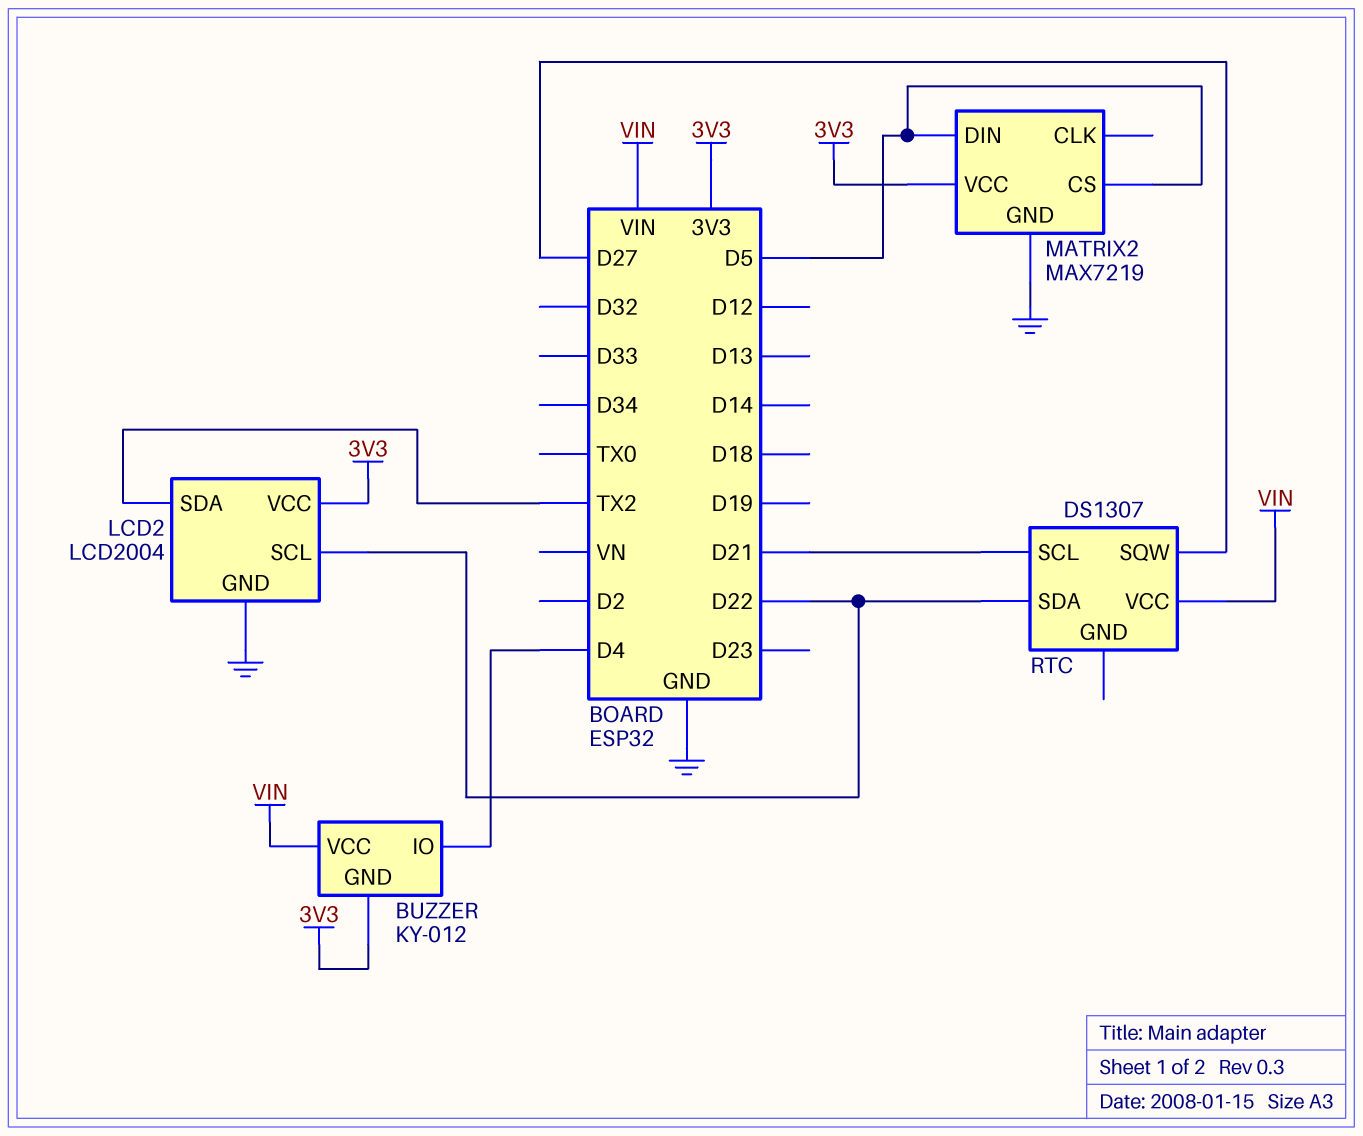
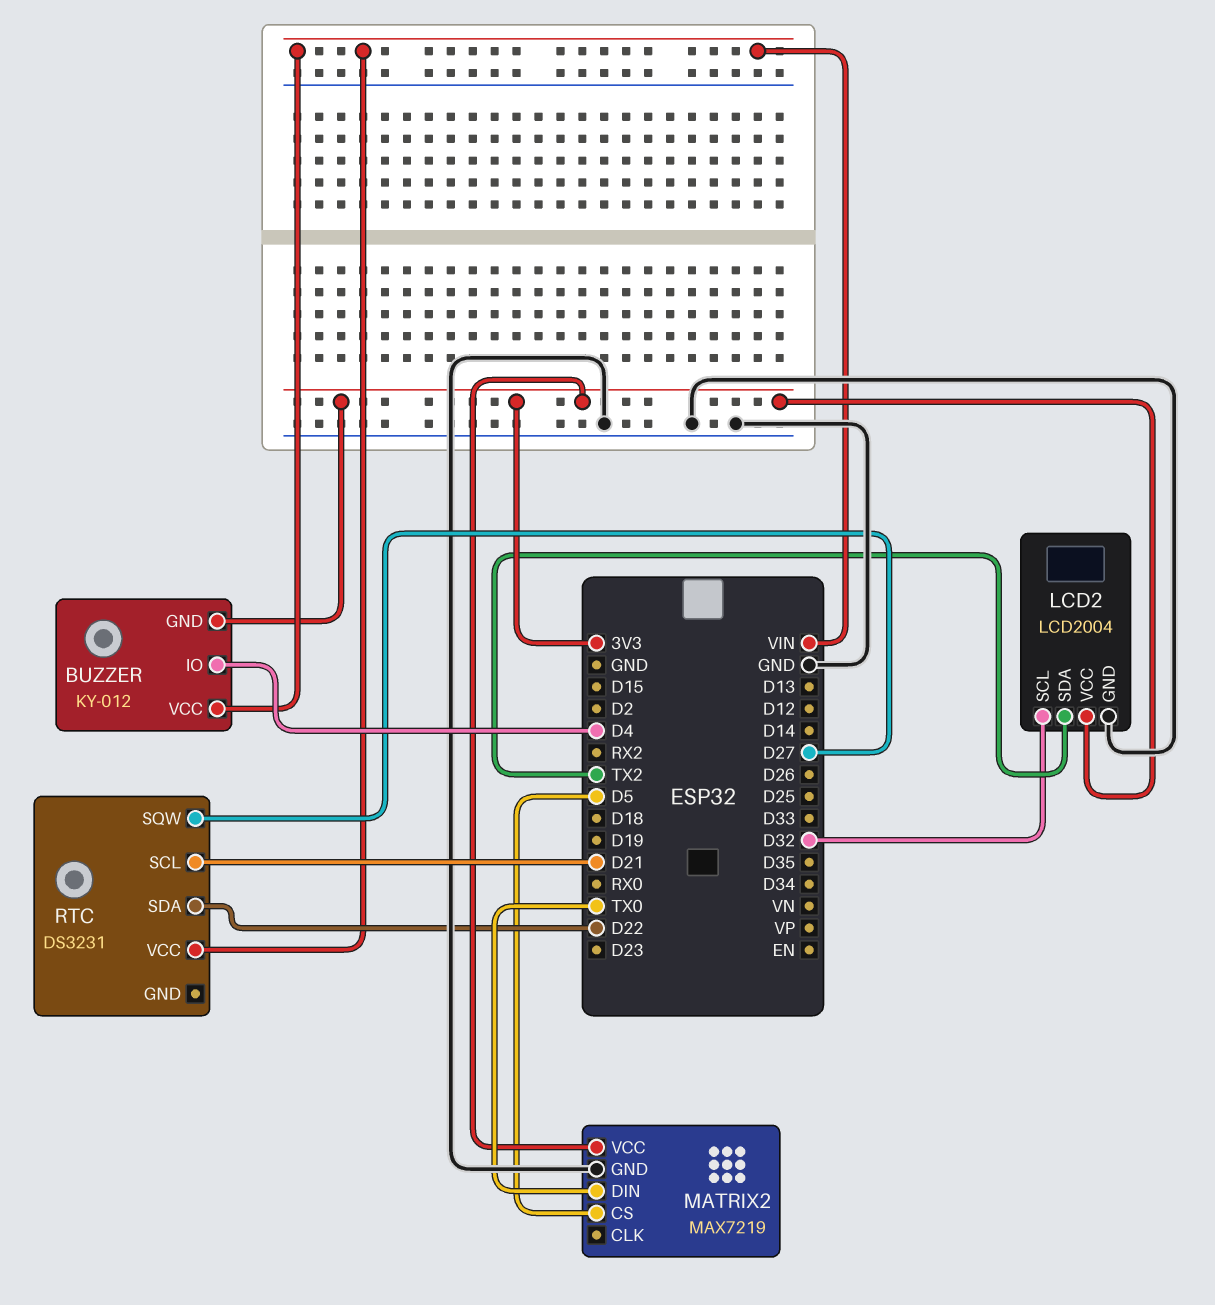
LCD2 pin SCL: D22 -> D32
MATRIX2 pin DIN: D5 -> TX0
RTC: DS1307 -> DS3231

